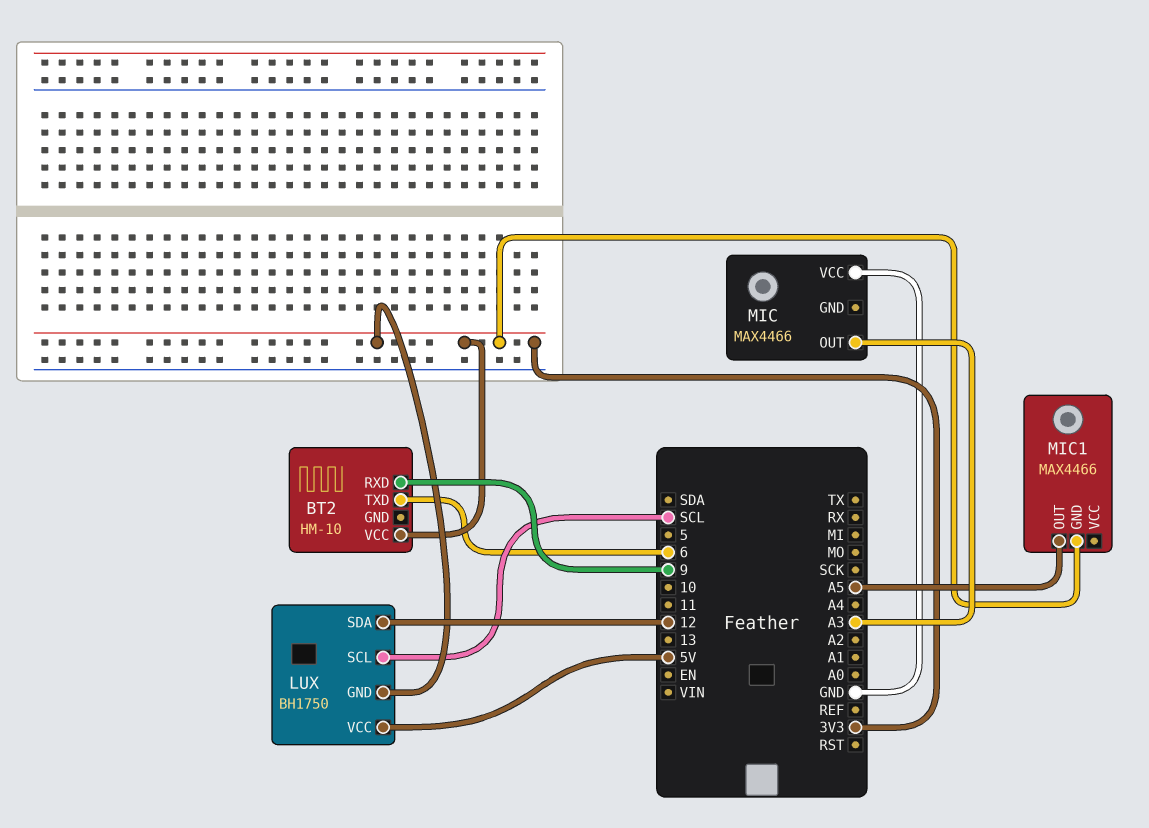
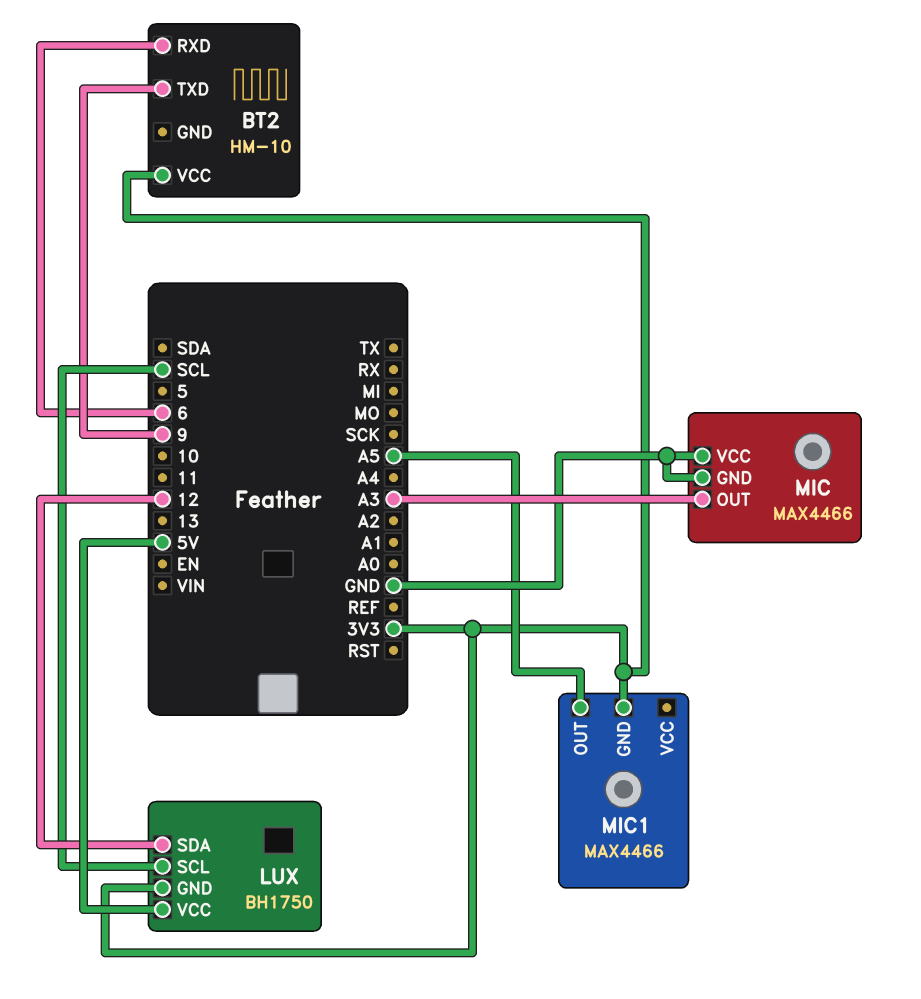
BT2 pin RXD: 9 -> 6
BT2 pin TXD: 6 -> 9
MIC pin GND: none -> GND

